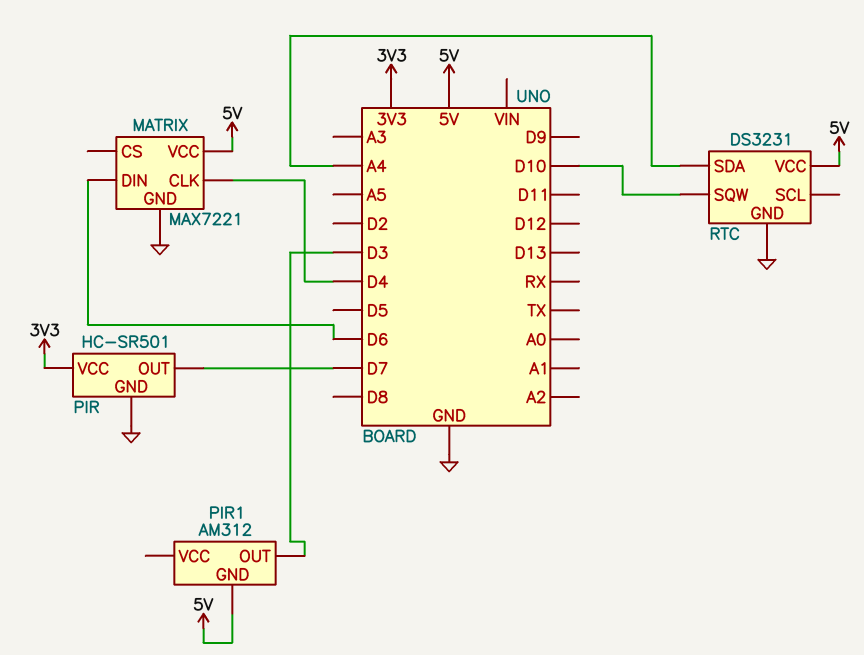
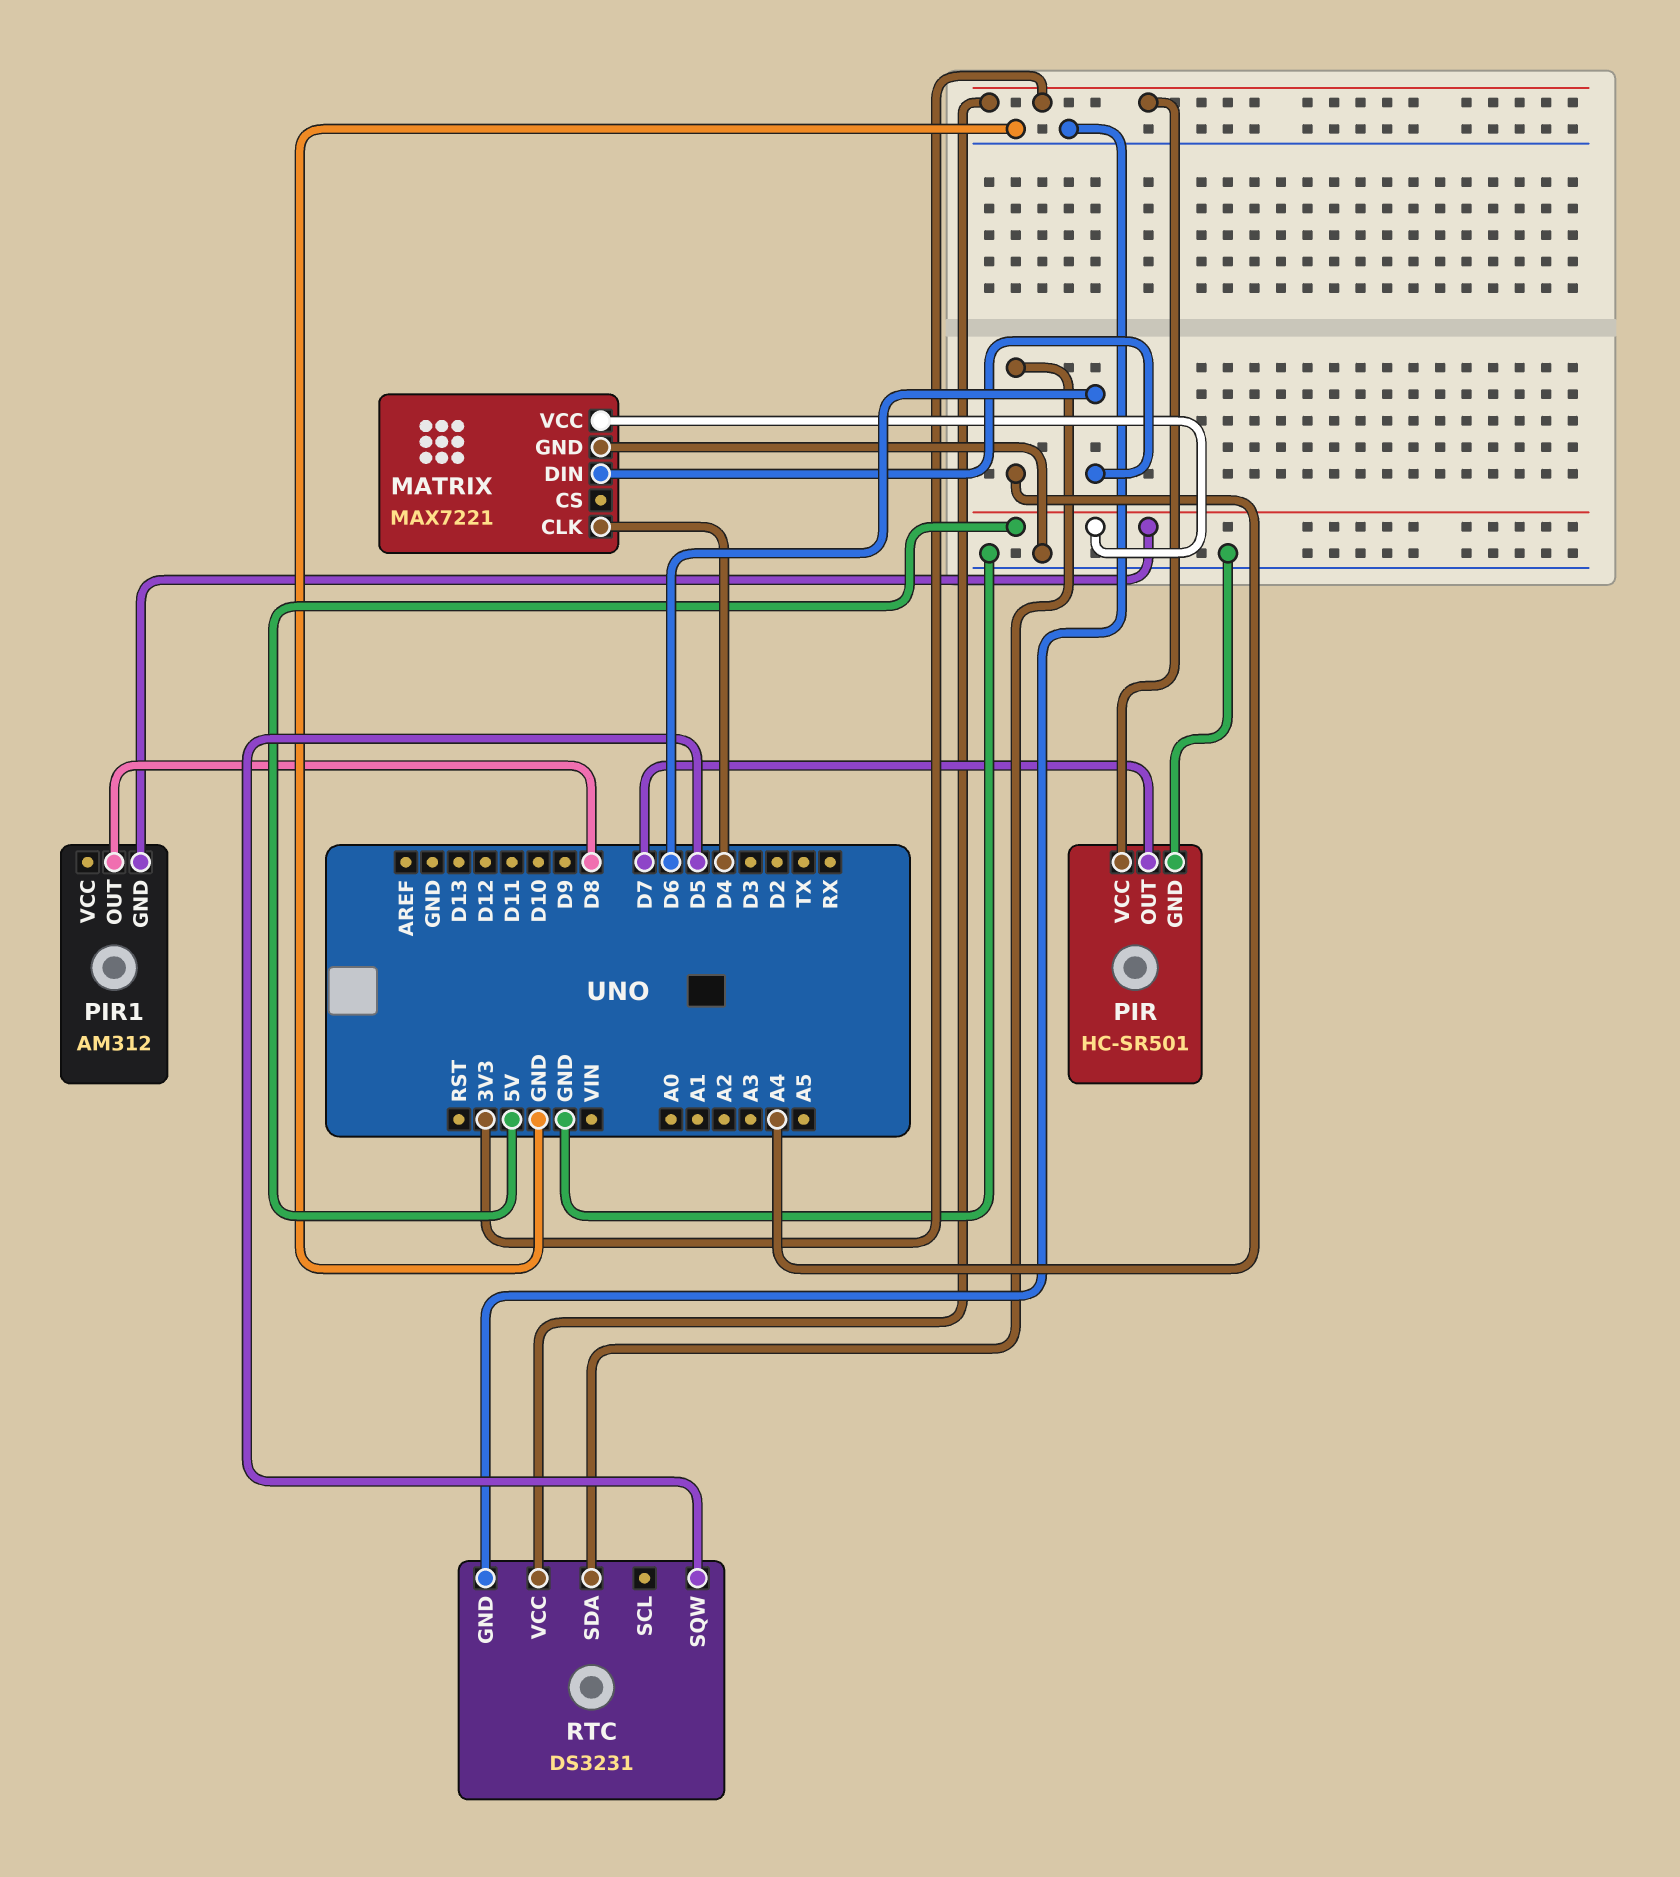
PIR1 pin OUT: D3 -> D8
RTC pin SQW: D10 -> D5
RTC pin VCC: 5V -> 3V3

